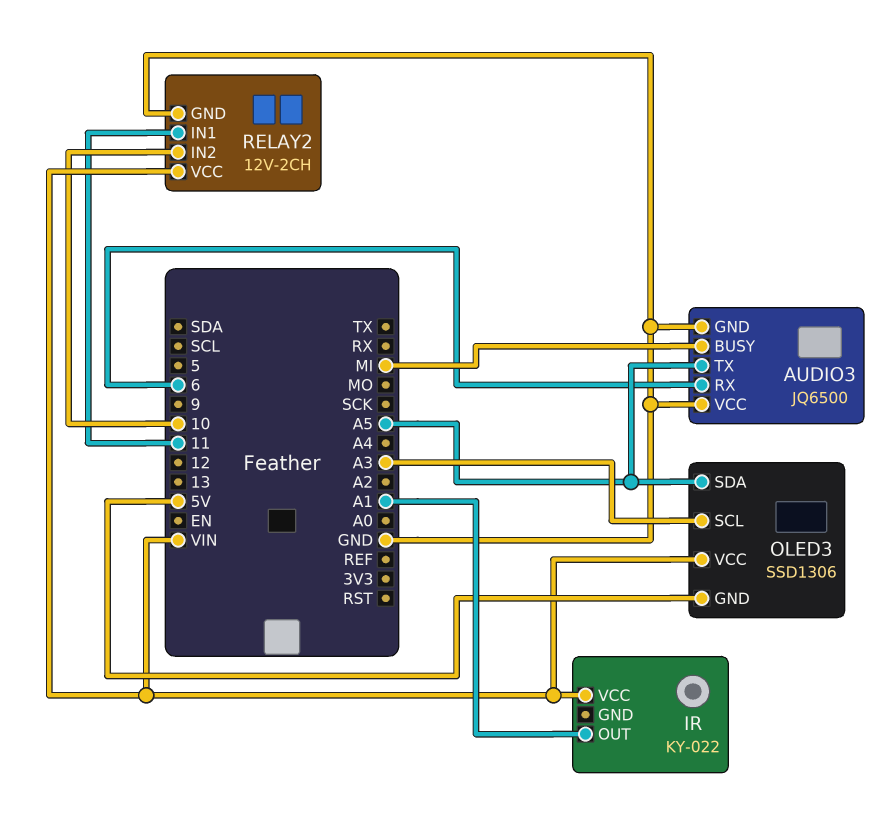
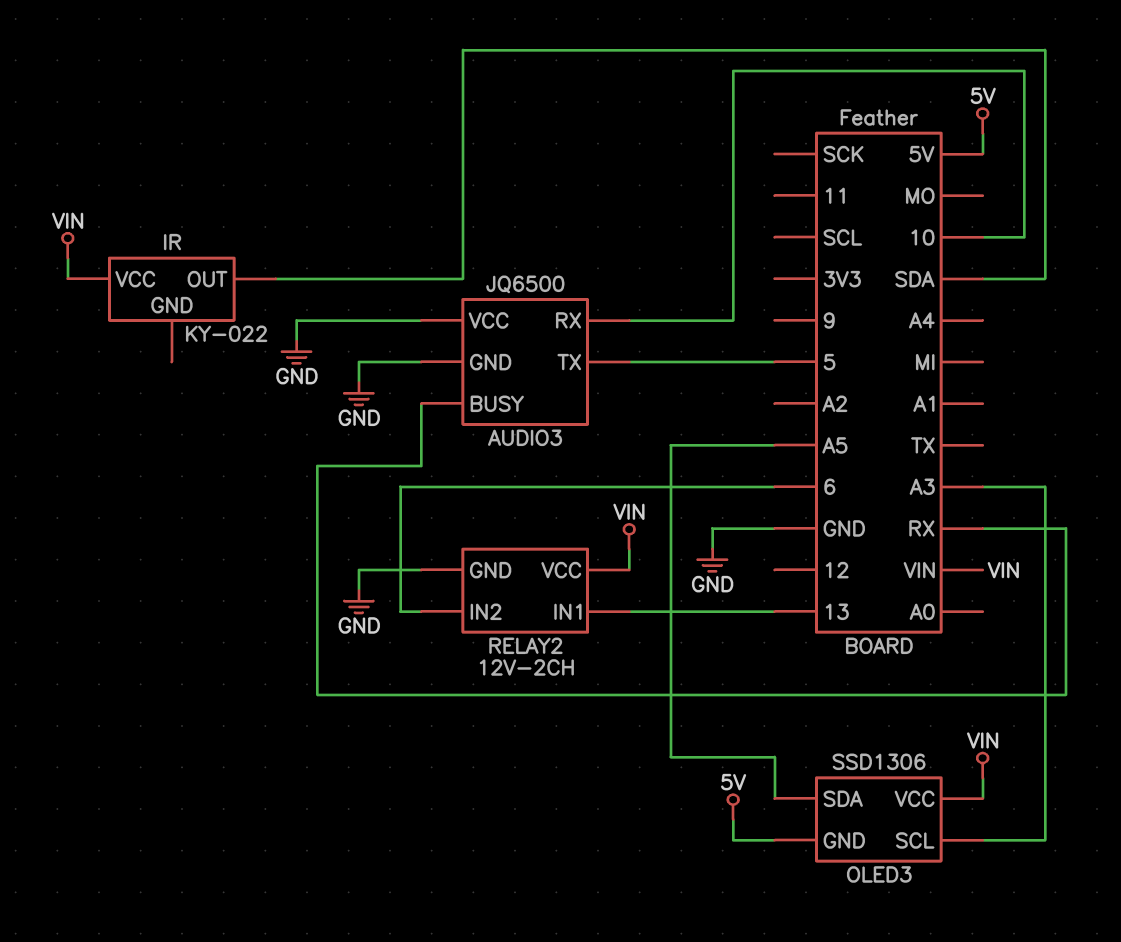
AUDIO3 pin BUSY: MI -> RX
AUDIO3 pin RX: 6 -> 10
AUDIO3 pin TX: A5 -> 5
IR pin OUT: A1 -> SDA
RELAY2 pin IN1: 11 -> 13
RELAY2 pin IN2: 10 -> 6

